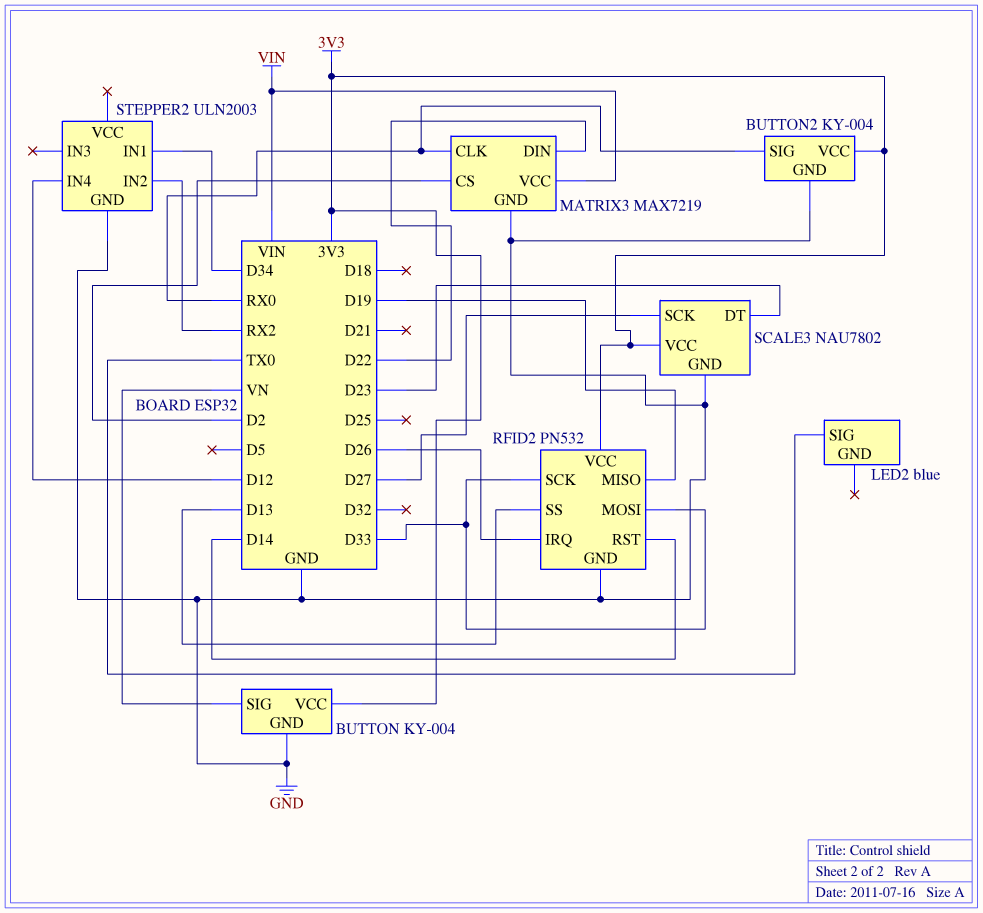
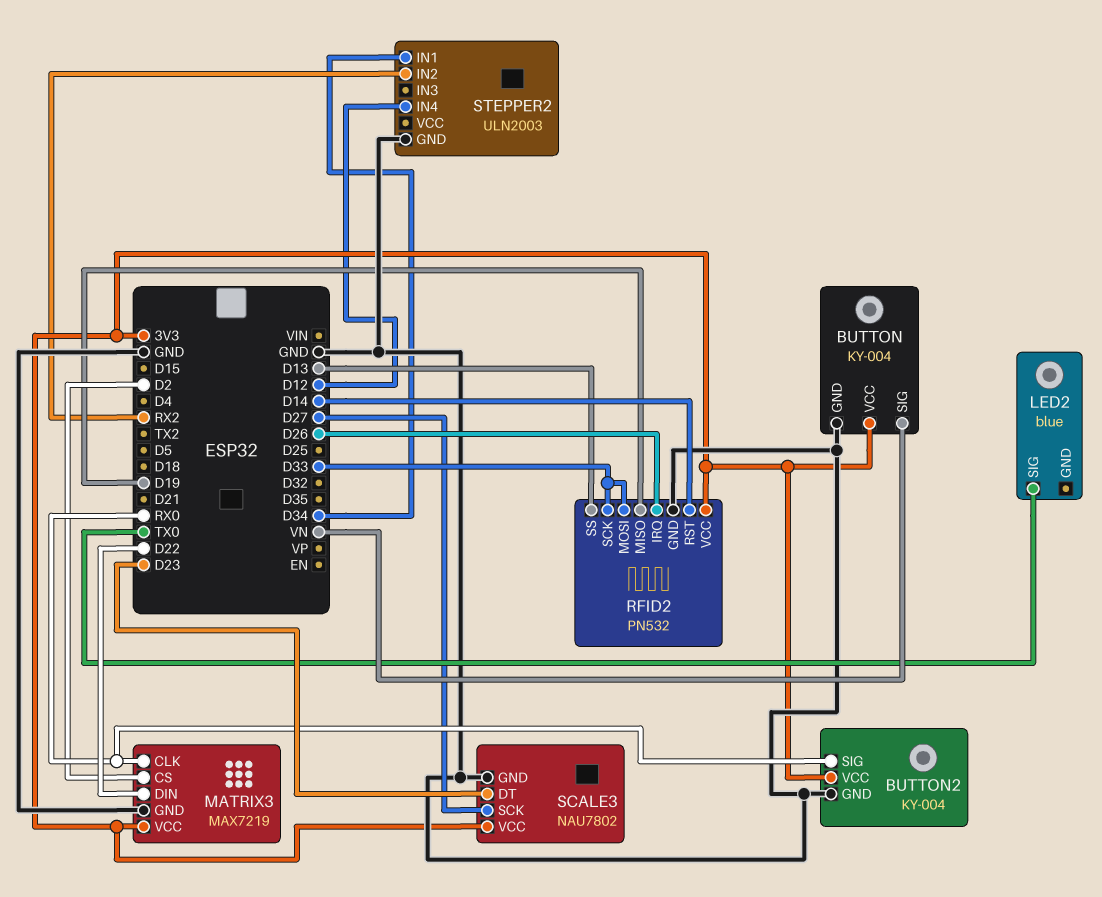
MATRIX3 pin VCC: VIN -> 3V3

